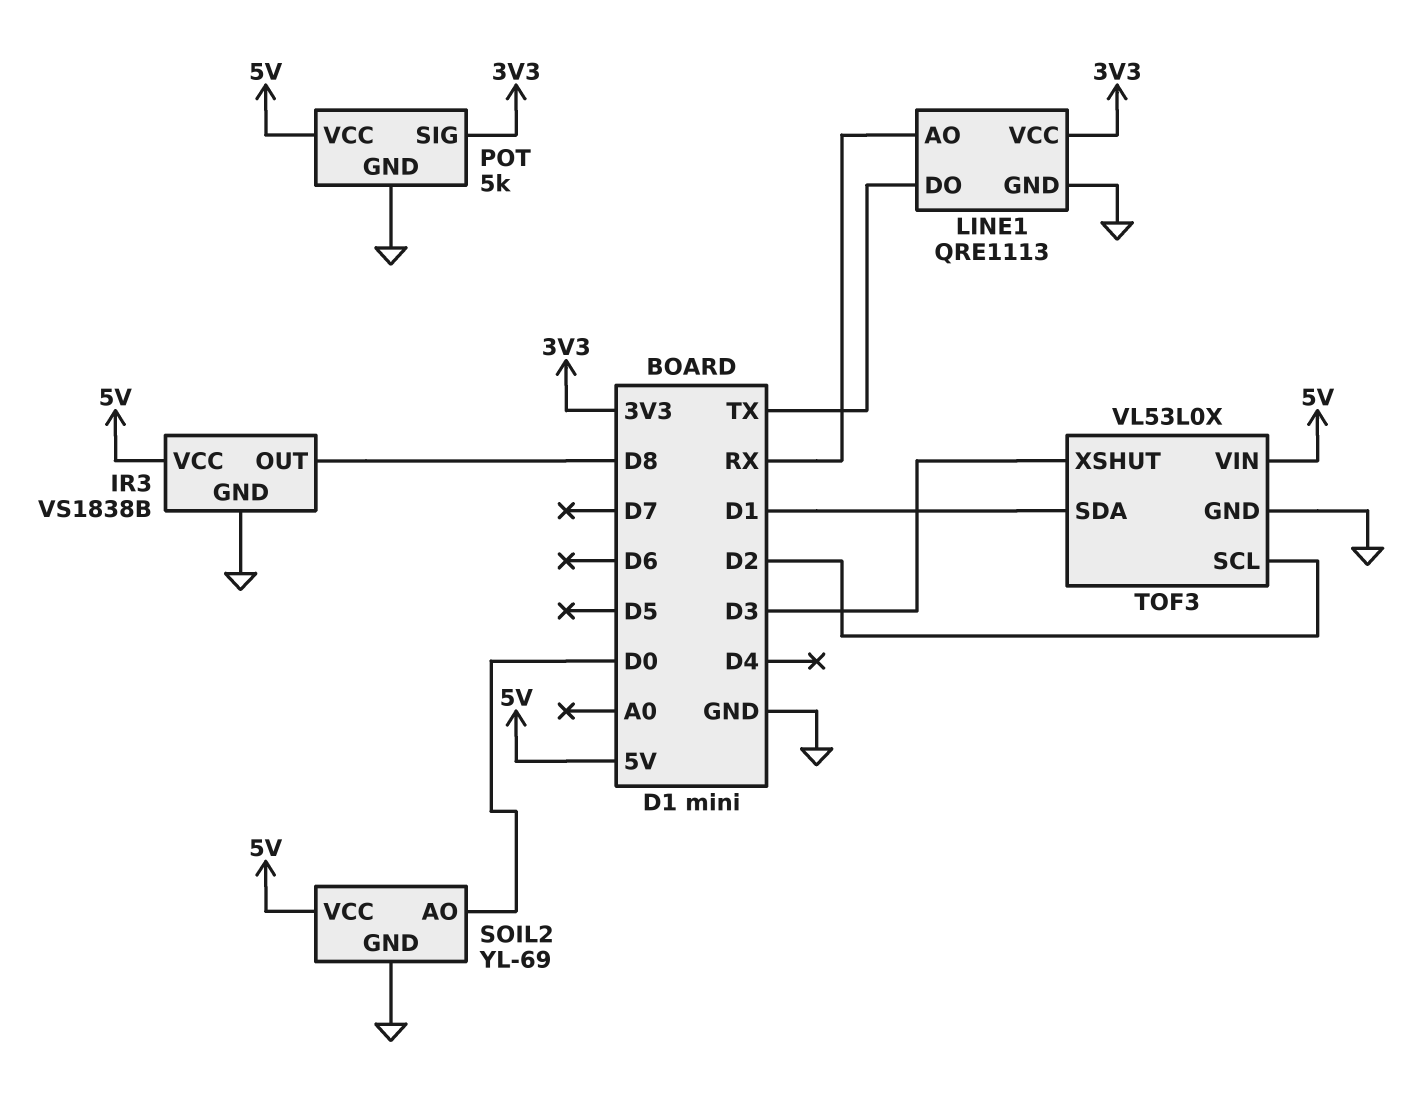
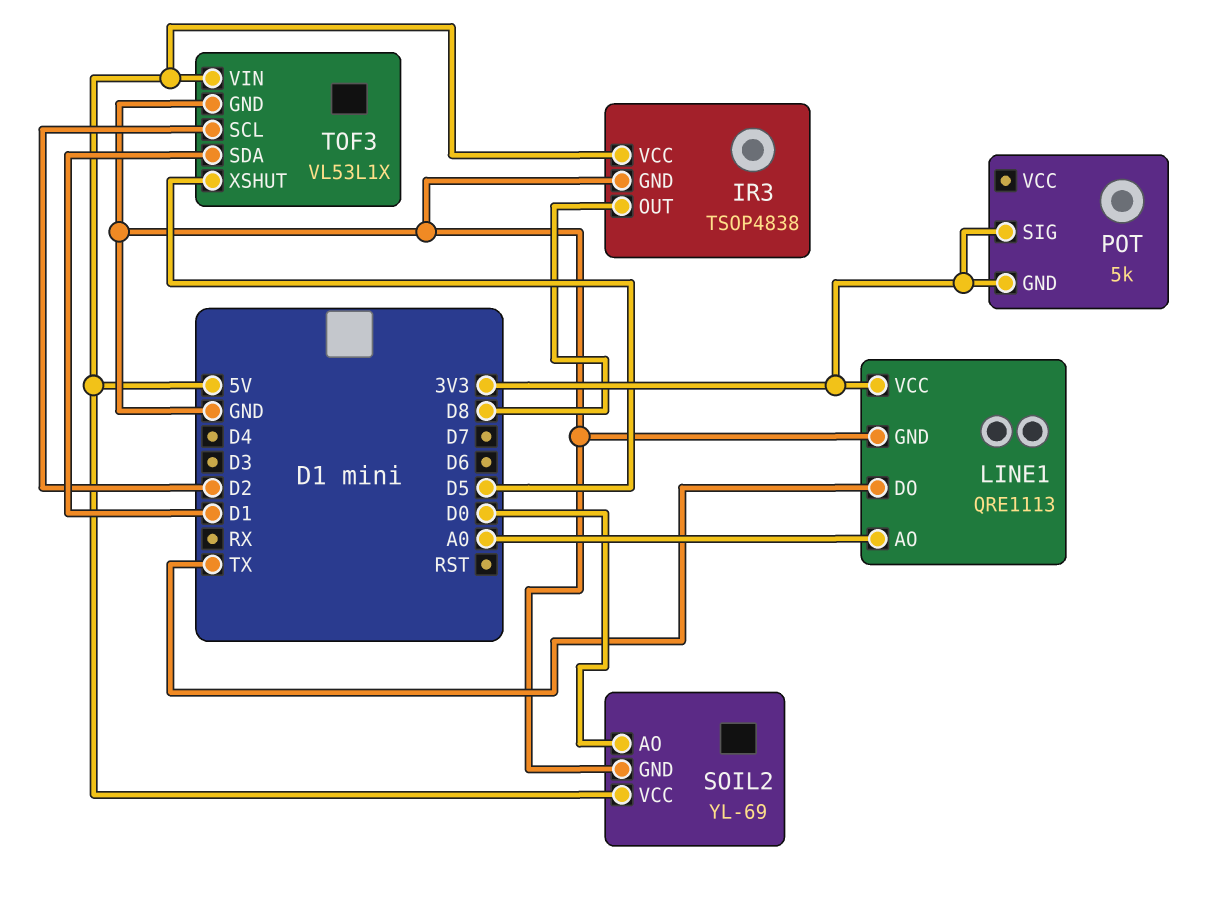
IR3: VS1838B -> TSOP4838
LINE1 pin AO: RX -> A0
POT pin GND: GND -> 3V3
POT pin VCC: 5V -> none
TOF3: VL53L0X -> VL53L1X
TOF3 pin XSHUT: D3 -> D5

